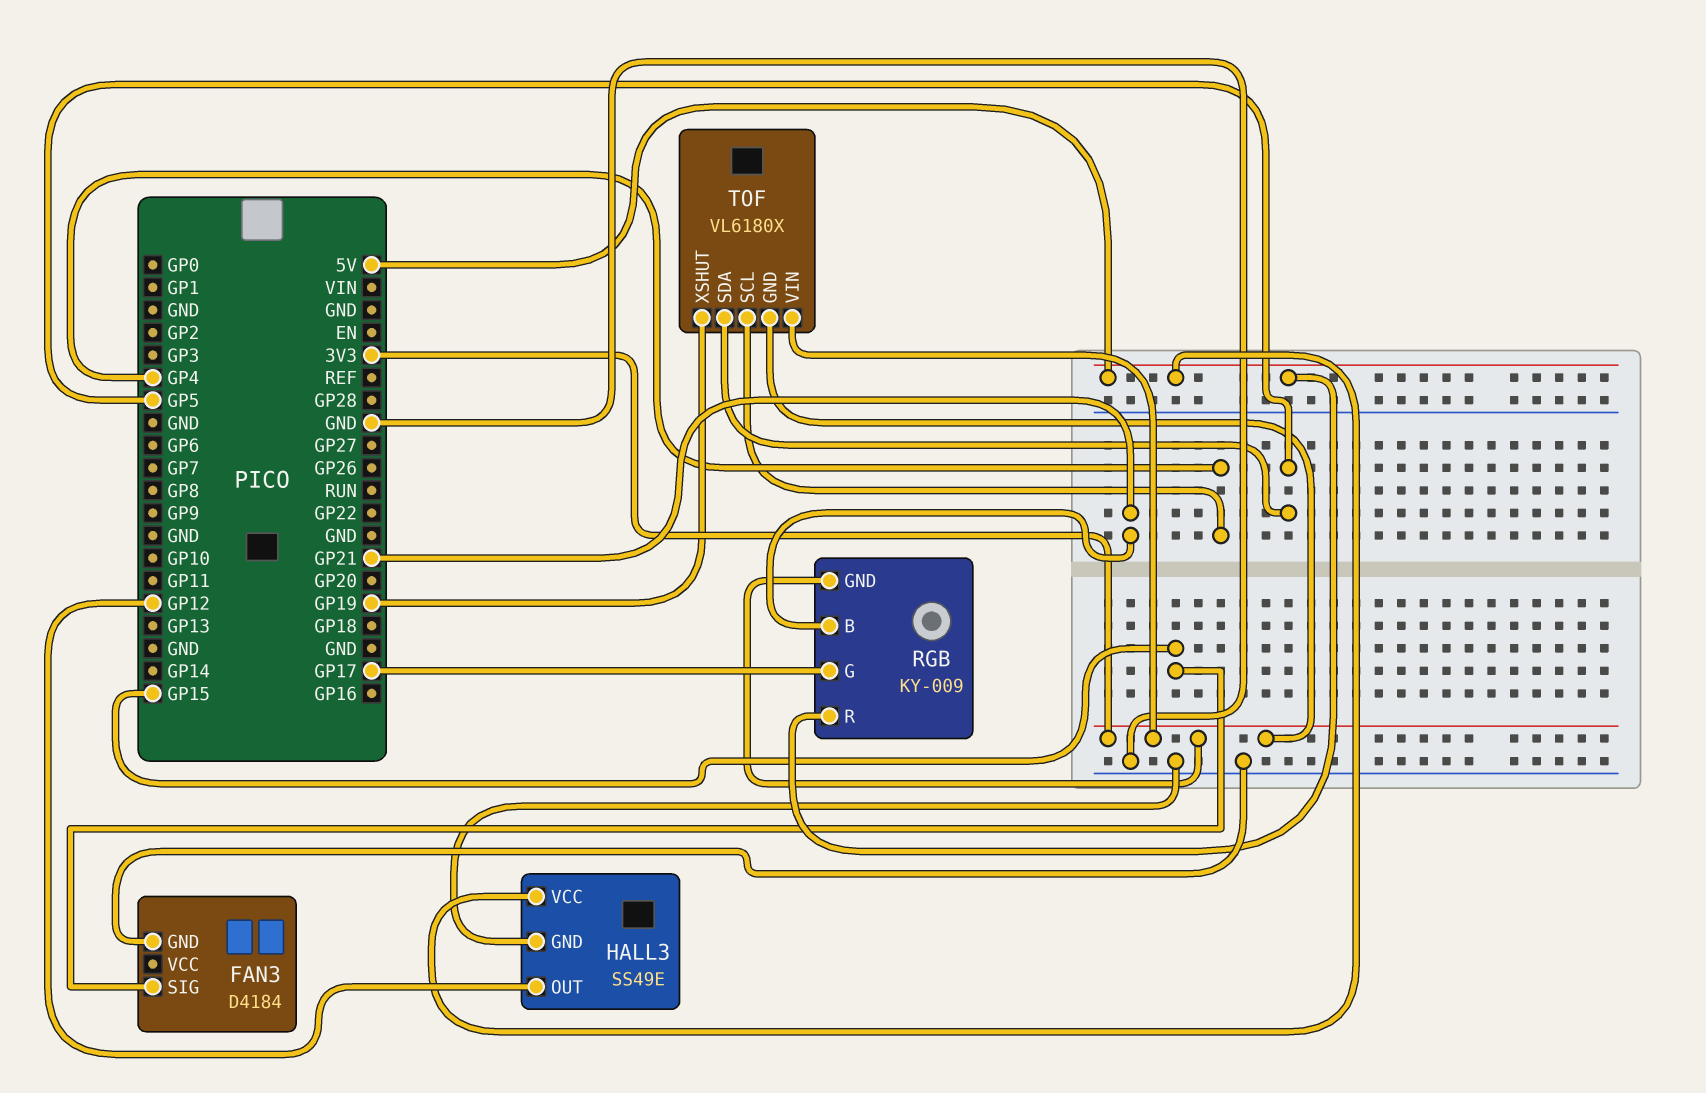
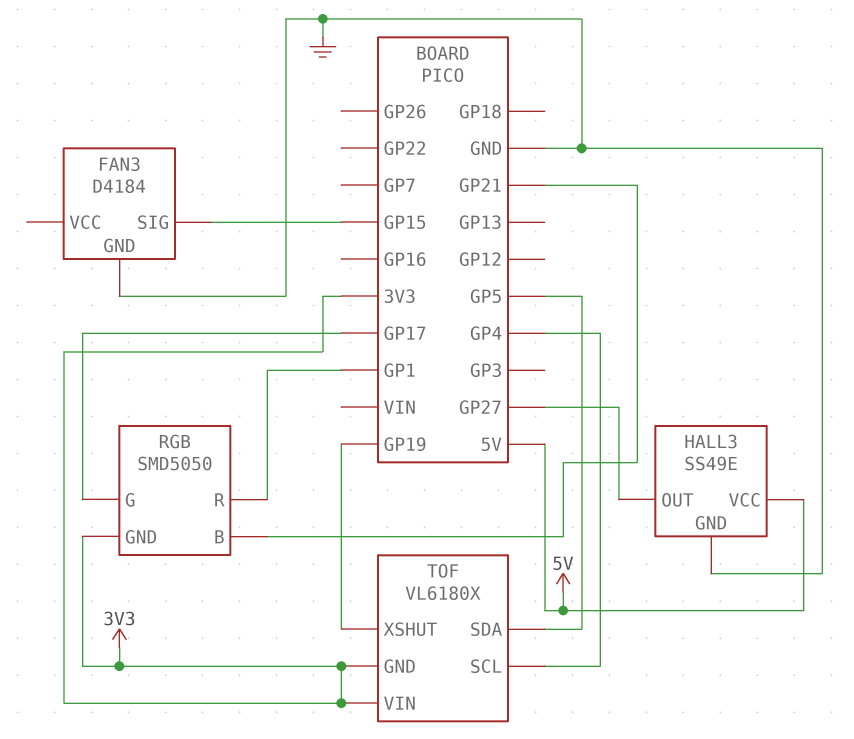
HALL3 pin OUT: GP12 -> GP27
RGB: KY-009 -> SMD5050
RGB pin R: 5V -> GP1

